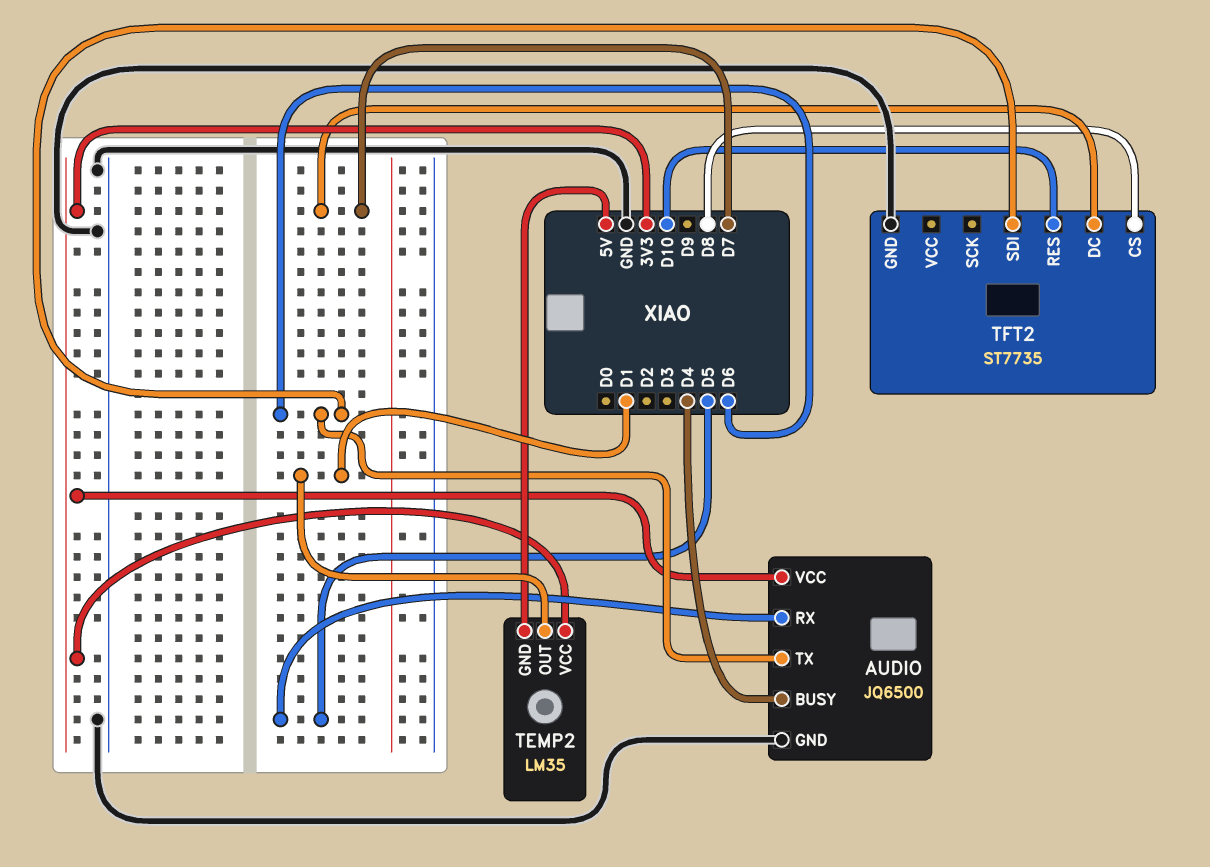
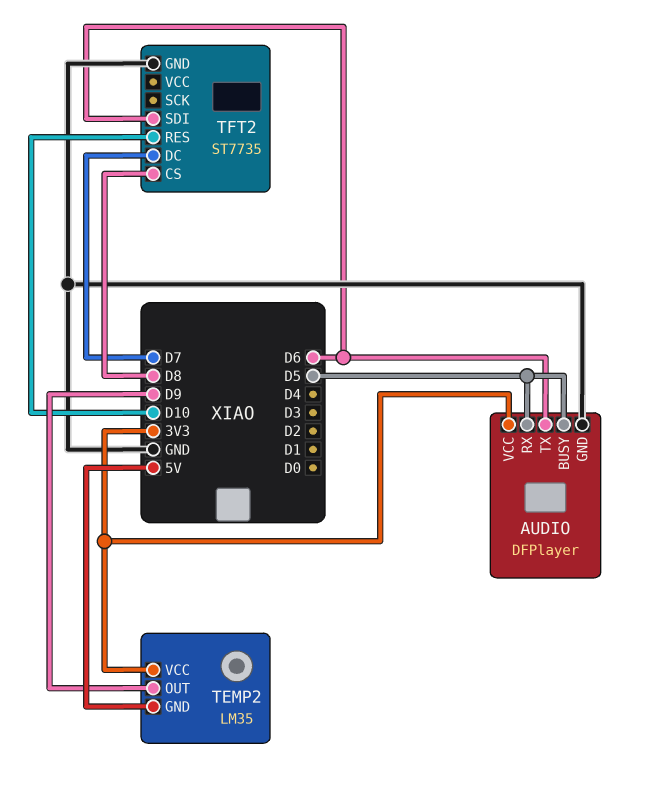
AUDIO: JQ6500 -> DFPlayer
AUDIO pin BUSY: D4 -> D5
TEMP2 pin OUT: D1 -> D9

